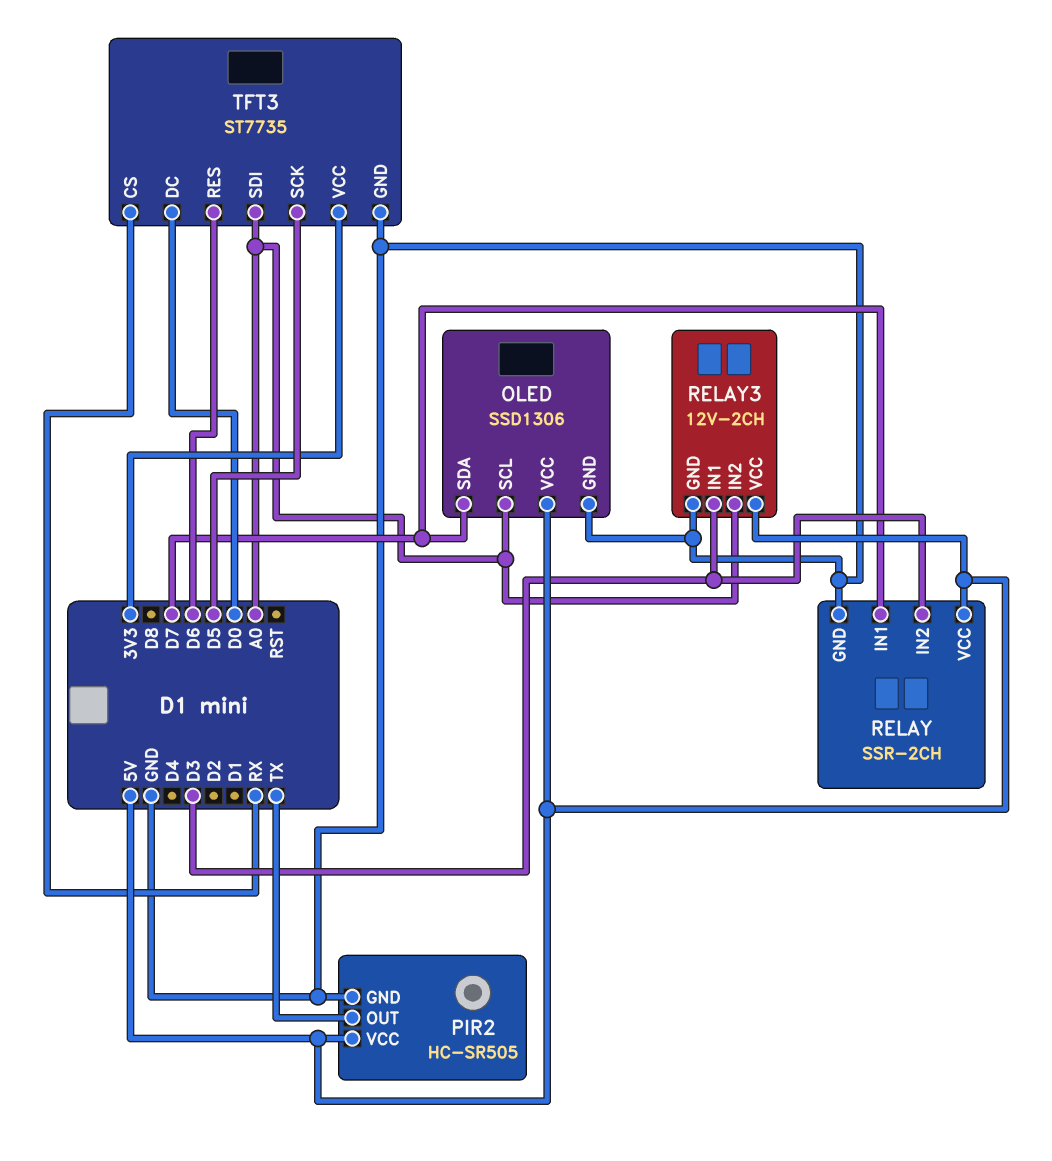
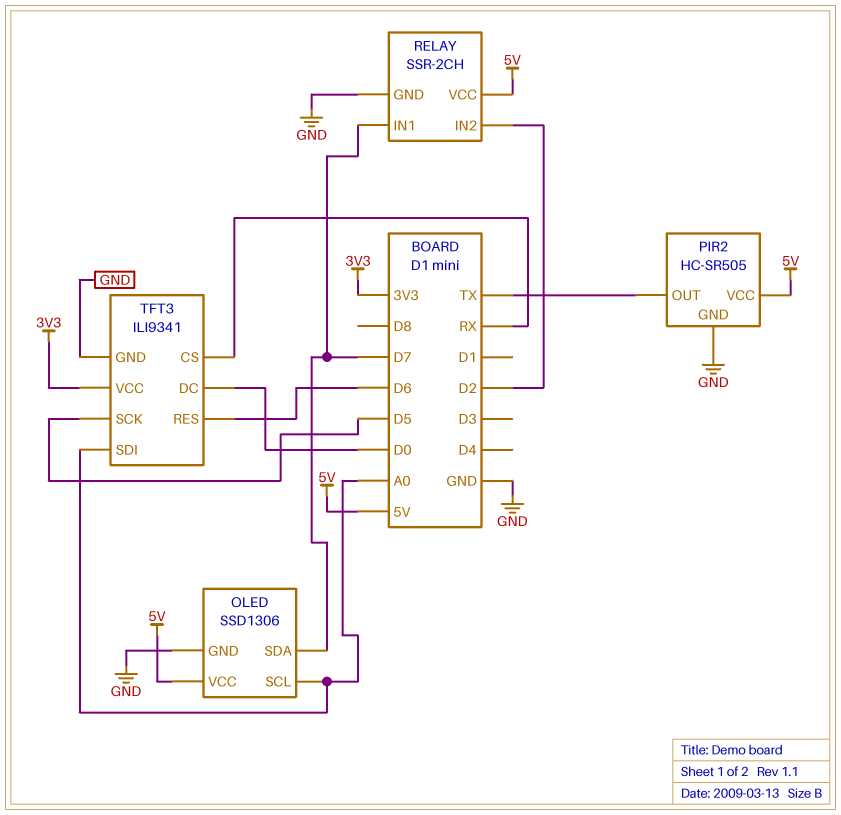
RELAY pin IN2: D3 -> D2
RELAY3: 12V-2CH -> none
RELAY3 pin GND: GND -> none
RELAY3 pin IN1: D3 -> none
RELAY3 pin IN2: A0 -> none
RELAY3 pin VCC: 5V -> none
TFT3: ST7735 -> ILI9341

